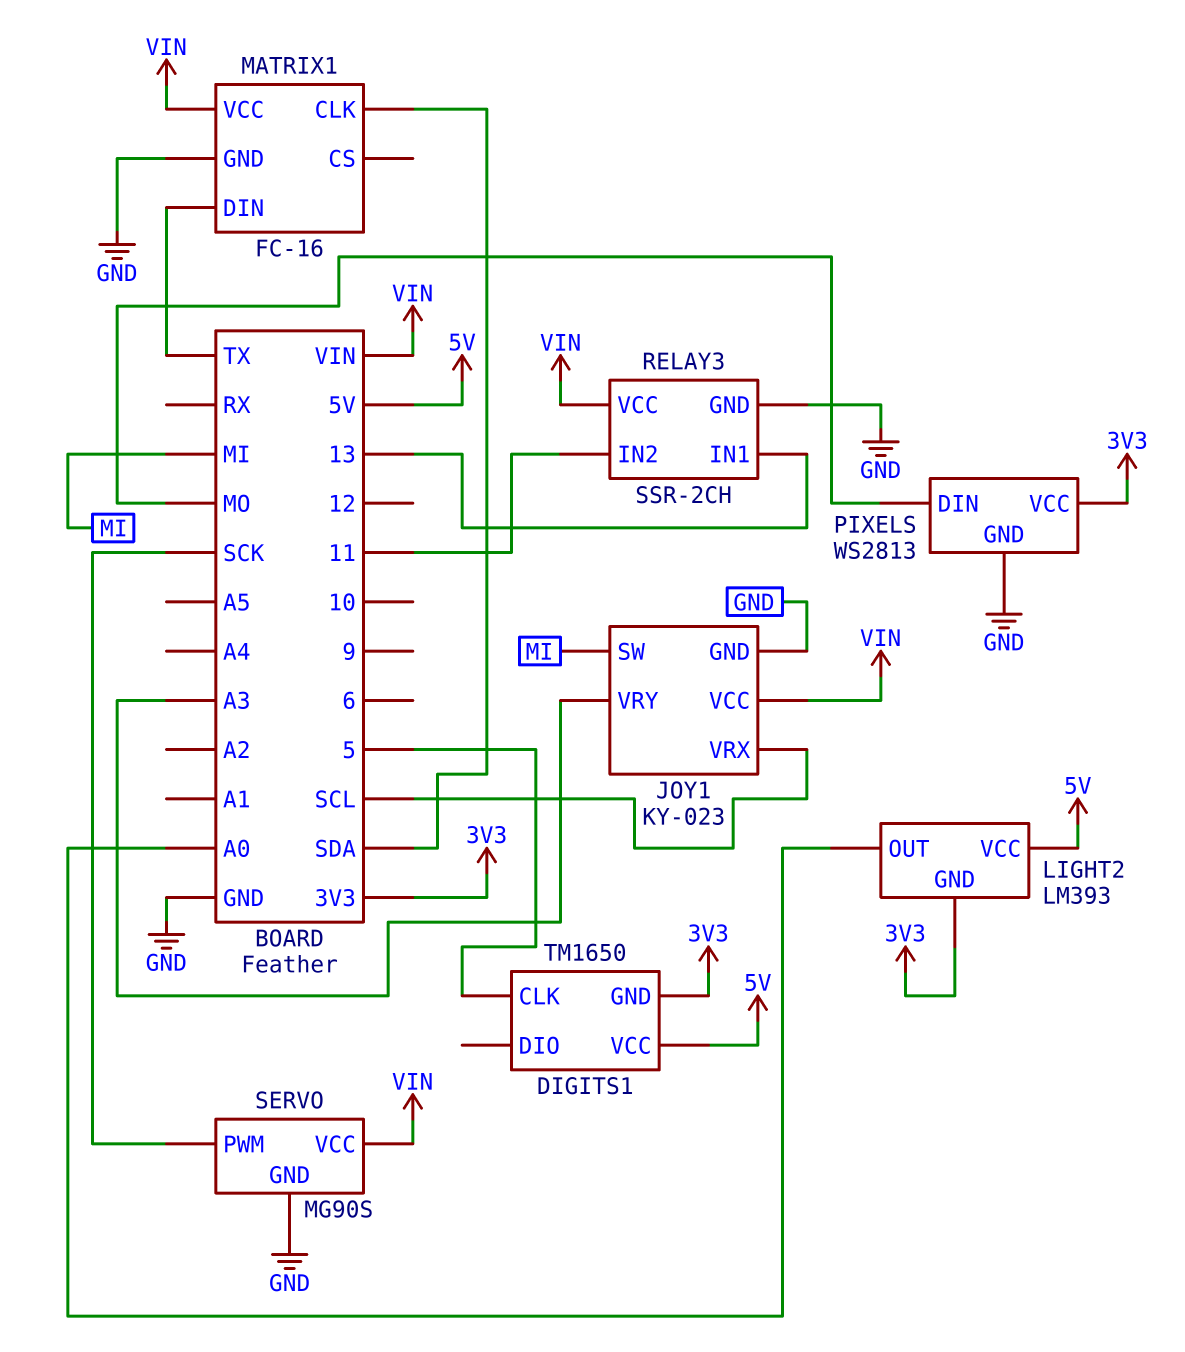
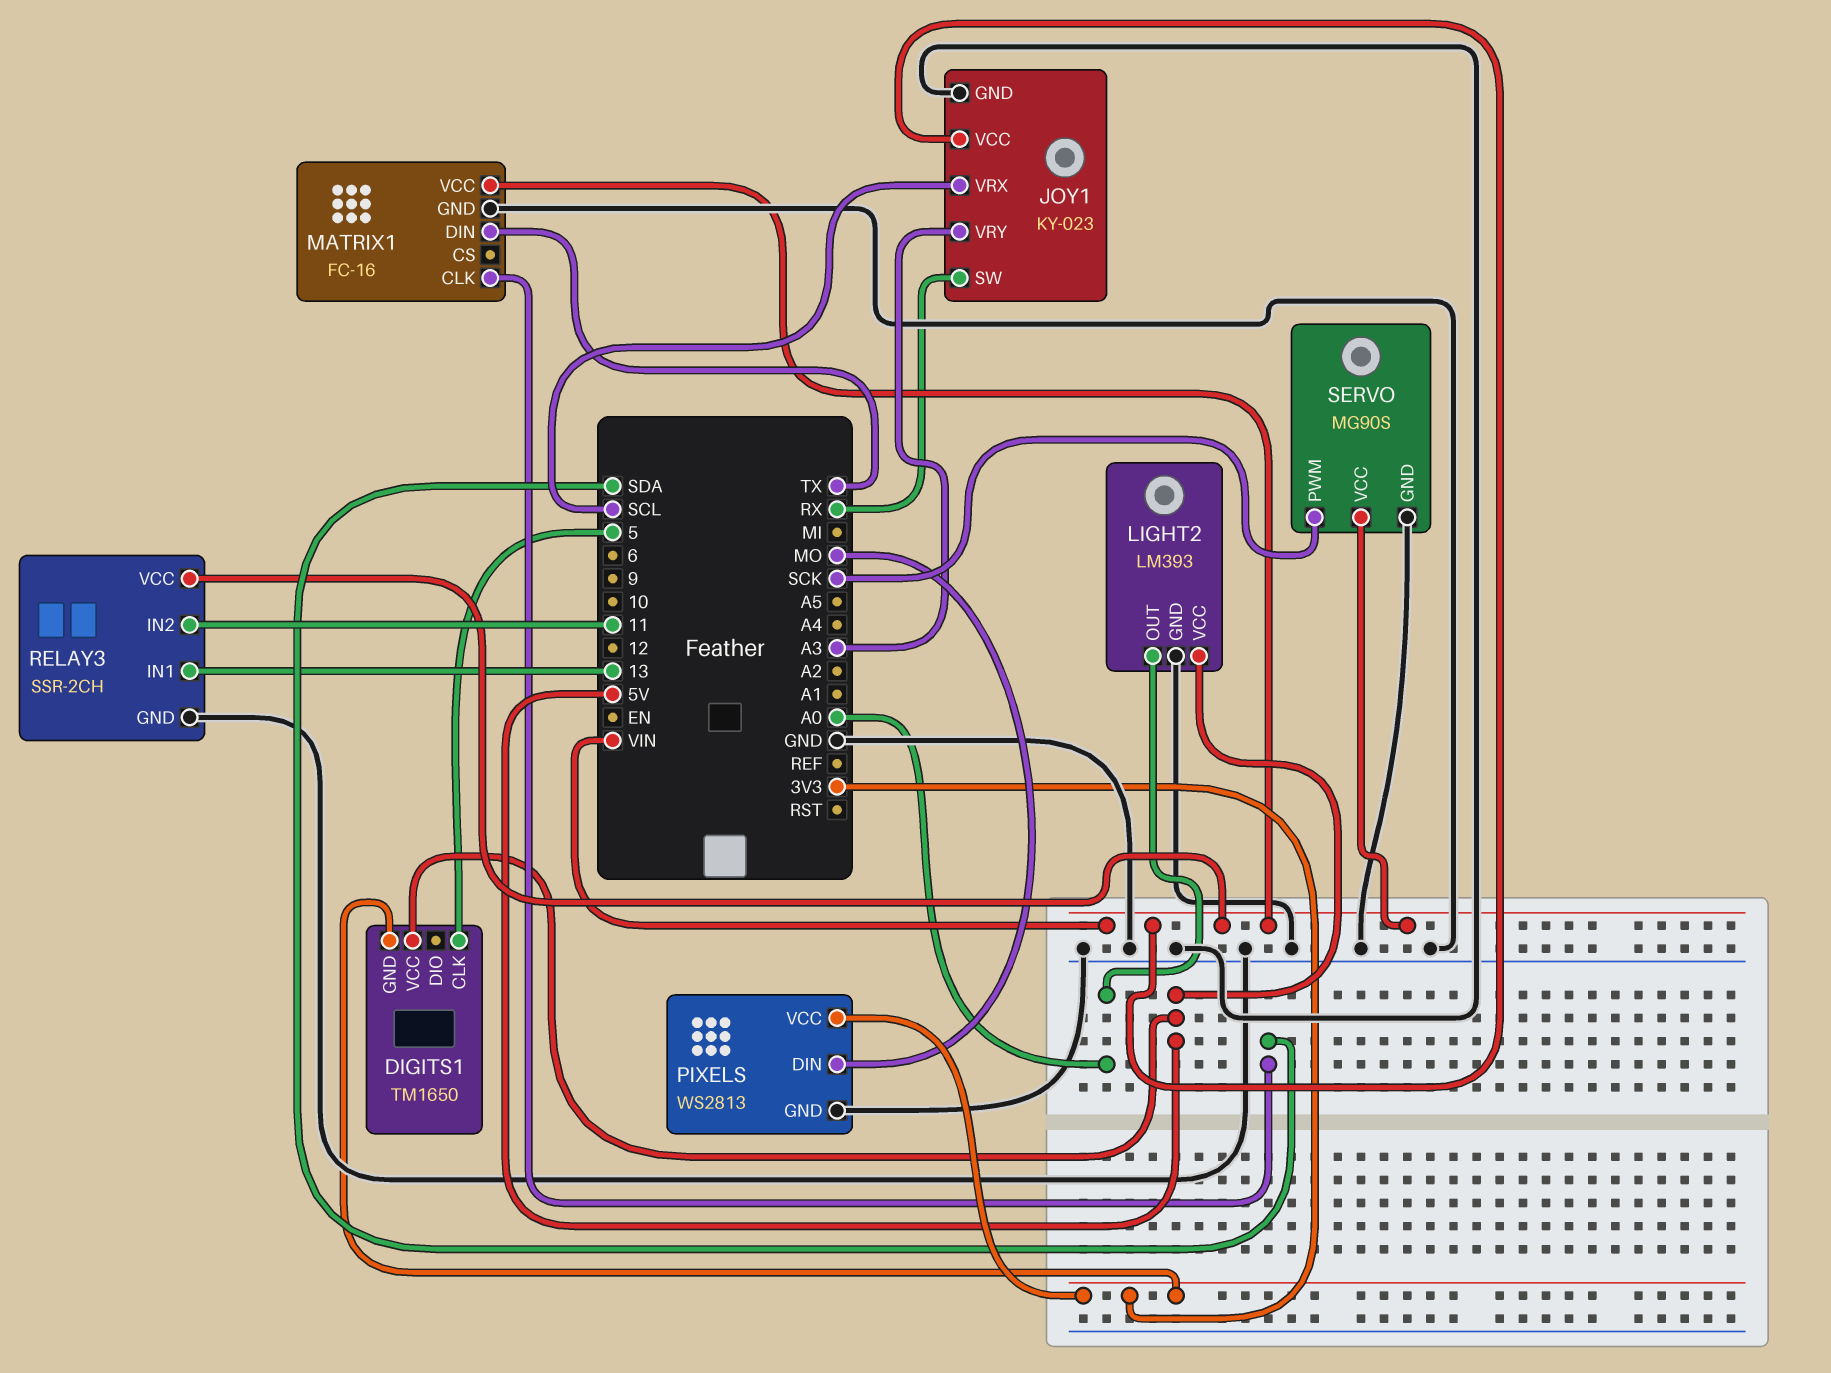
JOY1 pin SW: MI -> RX
LIGHT2 pin GND: 3V3 -> GND

